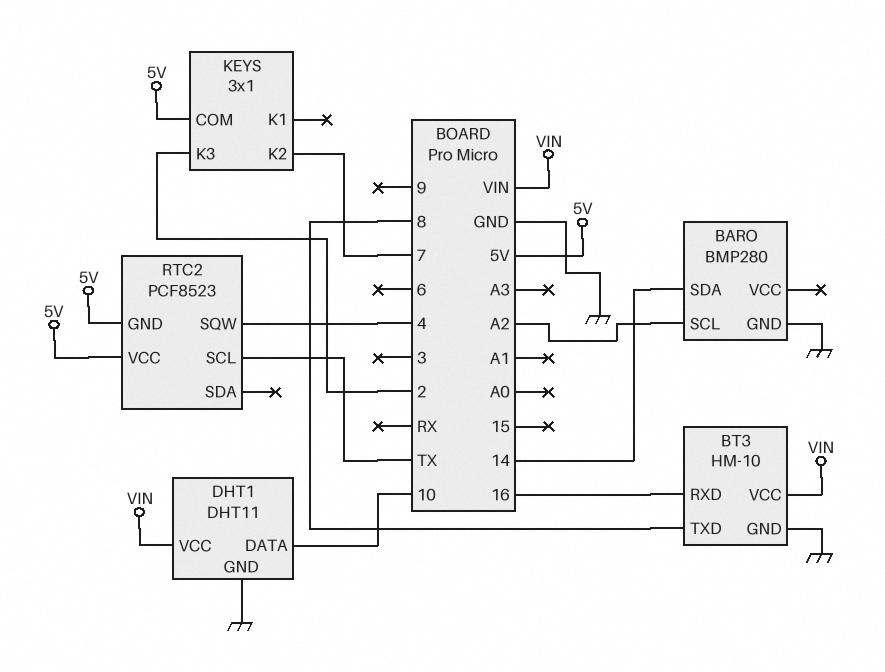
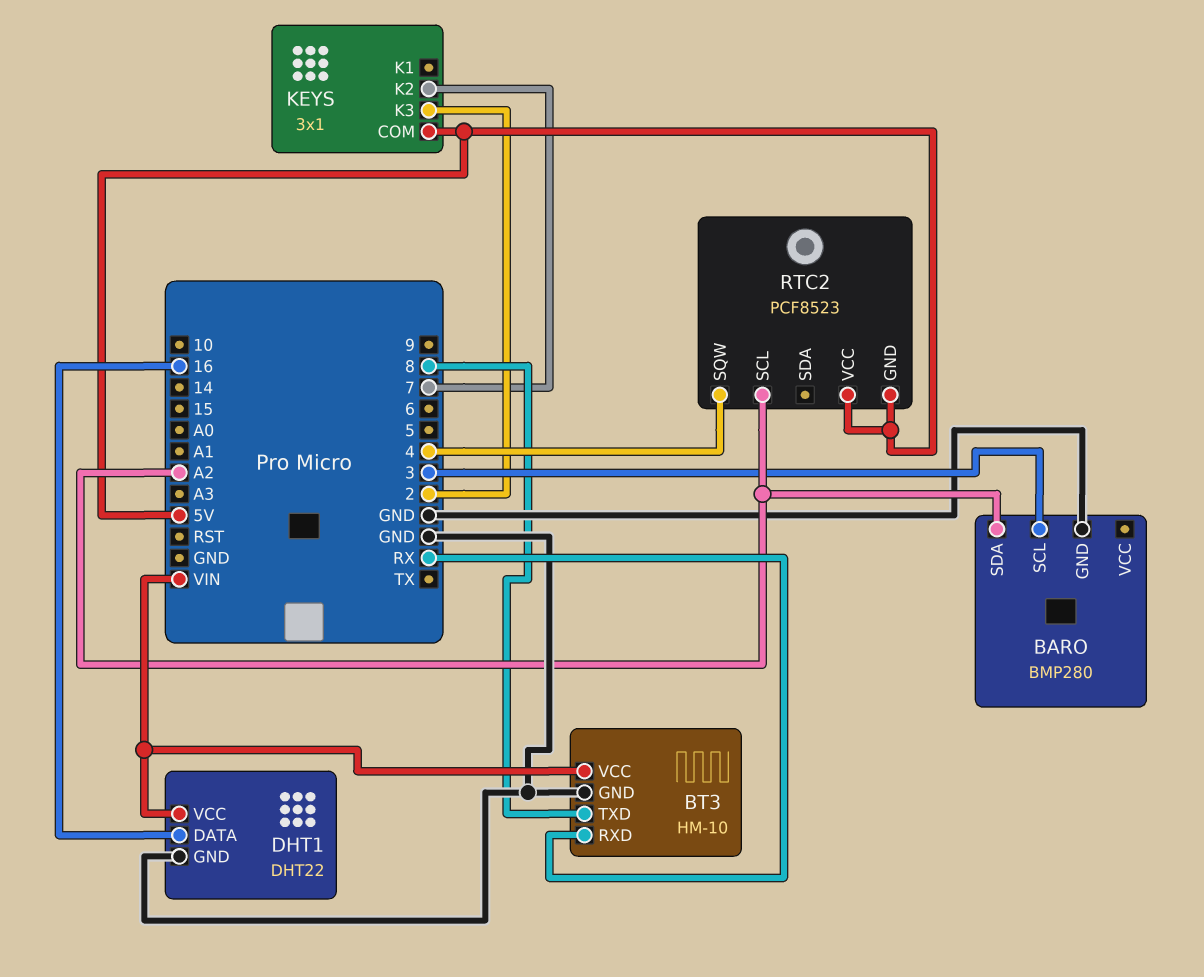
BARO pin SCL: A2 -> 3
BARO pin SDA: 14 -> A2
BT3 pin RXD: 16 -> RX
DHT1: DHT11 -> DHT22
DHT1 pin DATA: 10 -> 16
RTC2 pin SCL: TX -> A2

